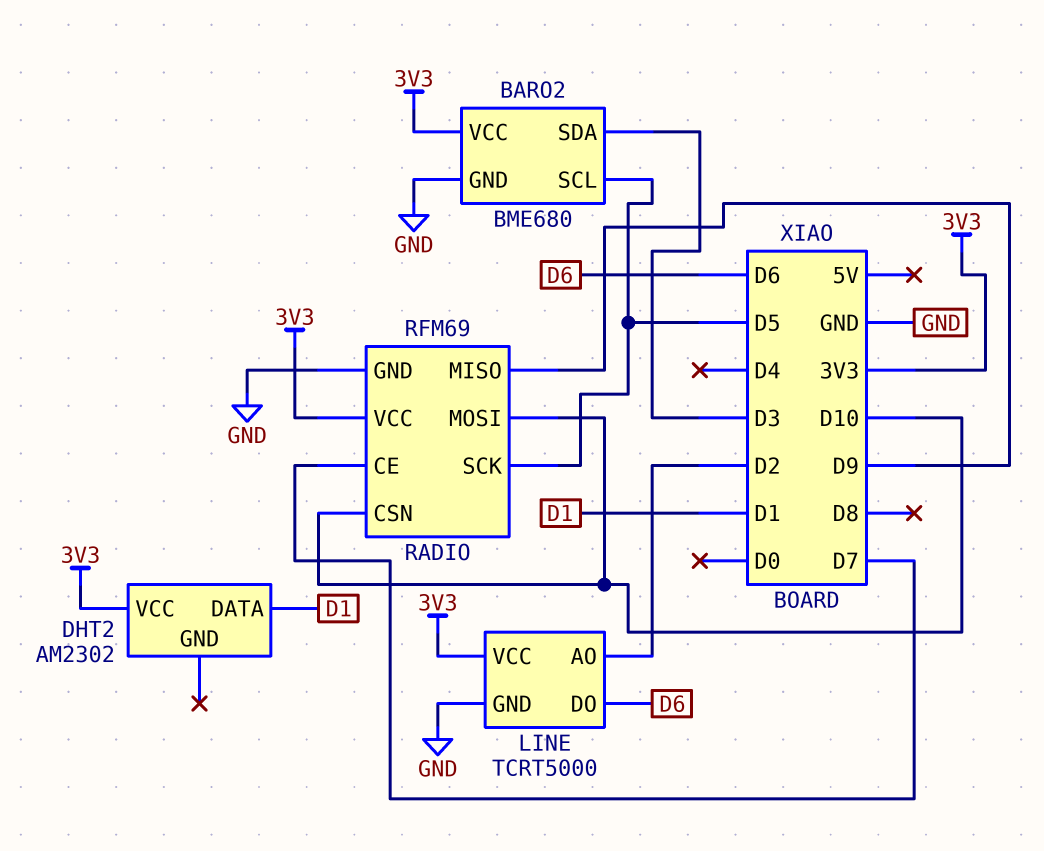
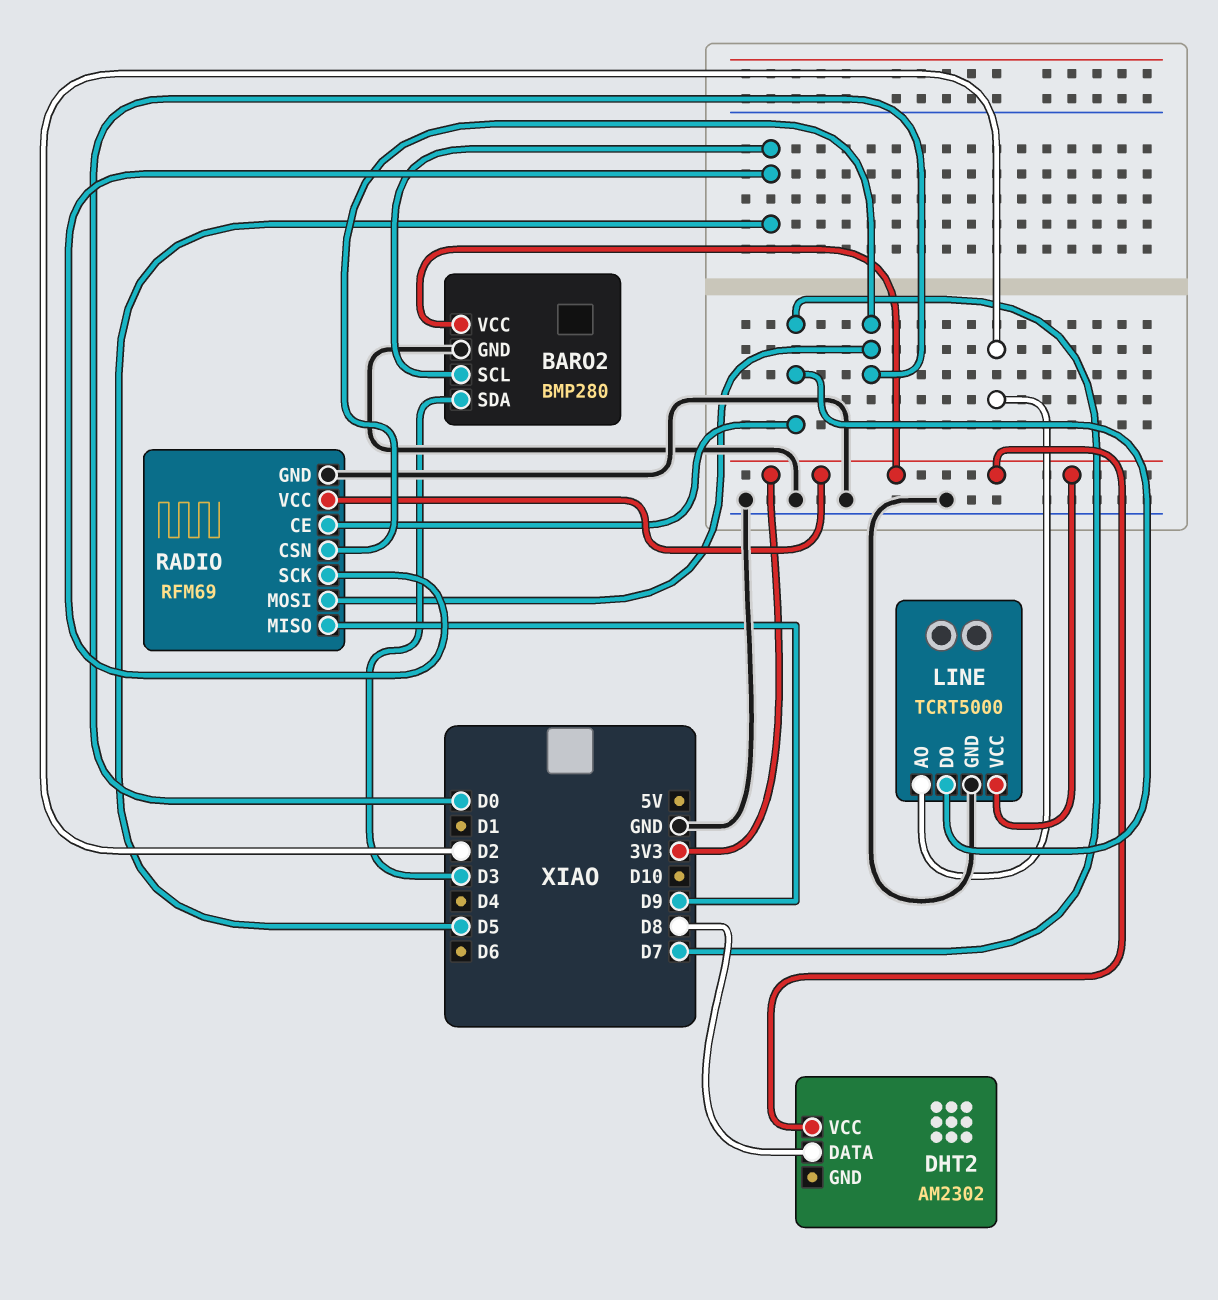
BARO2: BME680 -> BMP280
DHT2 pin DATA: D1 -> D8
LINE pin DO: D6 -> D7
RADIO pin CSN: D10 -> D0
RADIO pin MOSI: D10 -> D0

